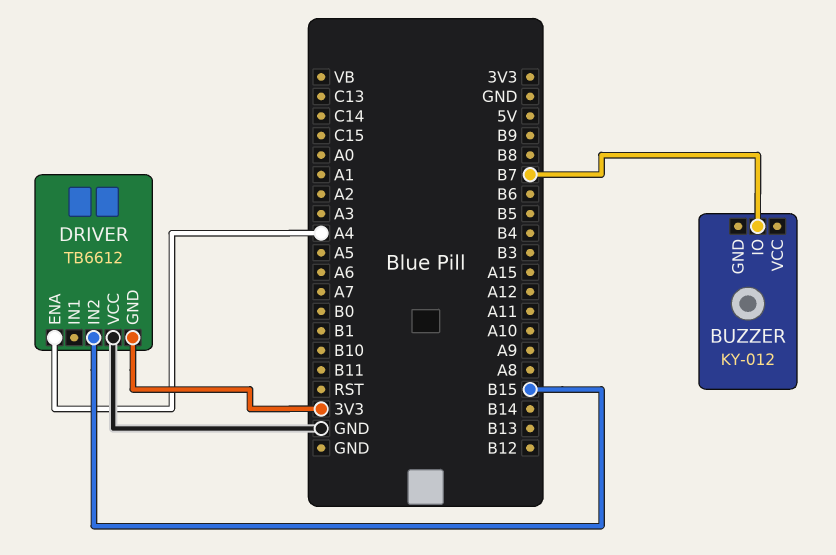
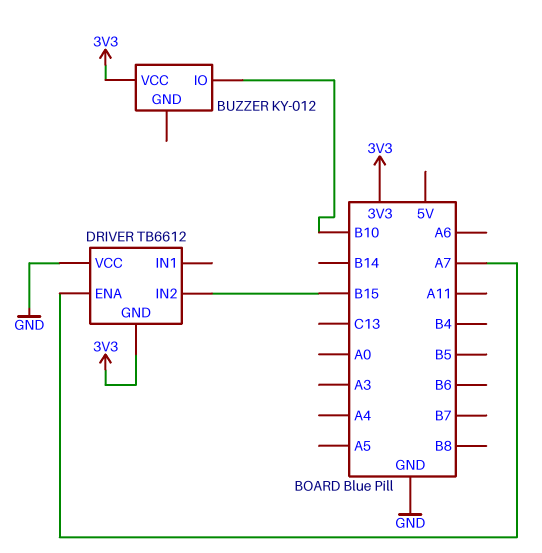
BUZZER pin IO: B7 -> B10
BUZZER pin VCC: none -> 3V3
DRIVER pin ENA: A4 -> A7

